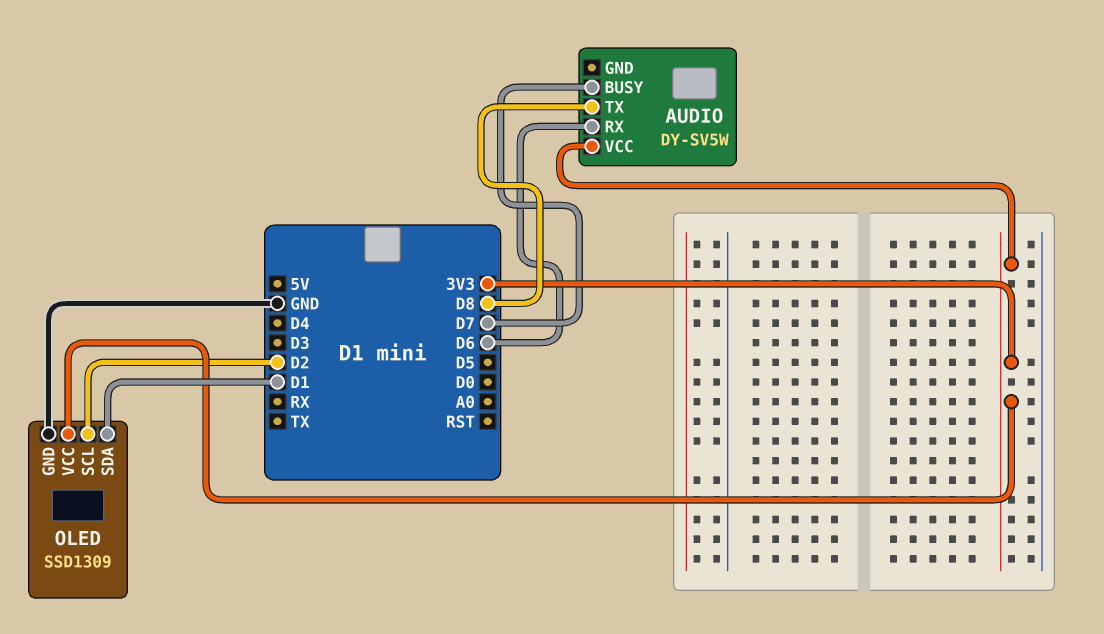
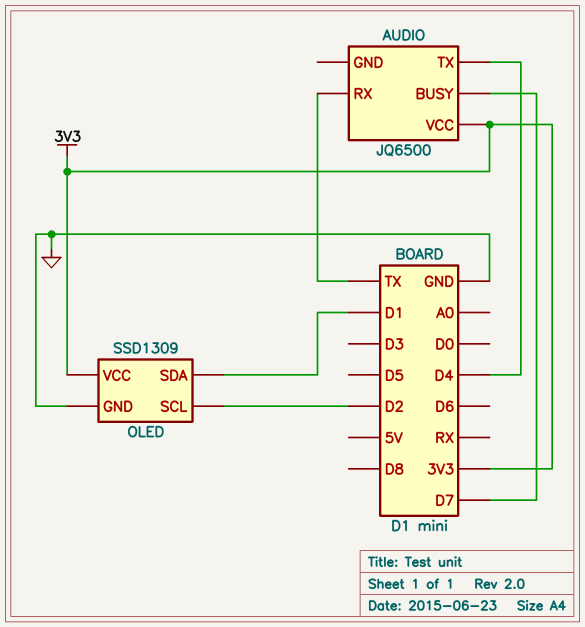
AUDIO: DY-SV5W -> JQ6500
AUDIO pin RX: D6 -> TX
AUDIO pin TX: D8 -> D4

